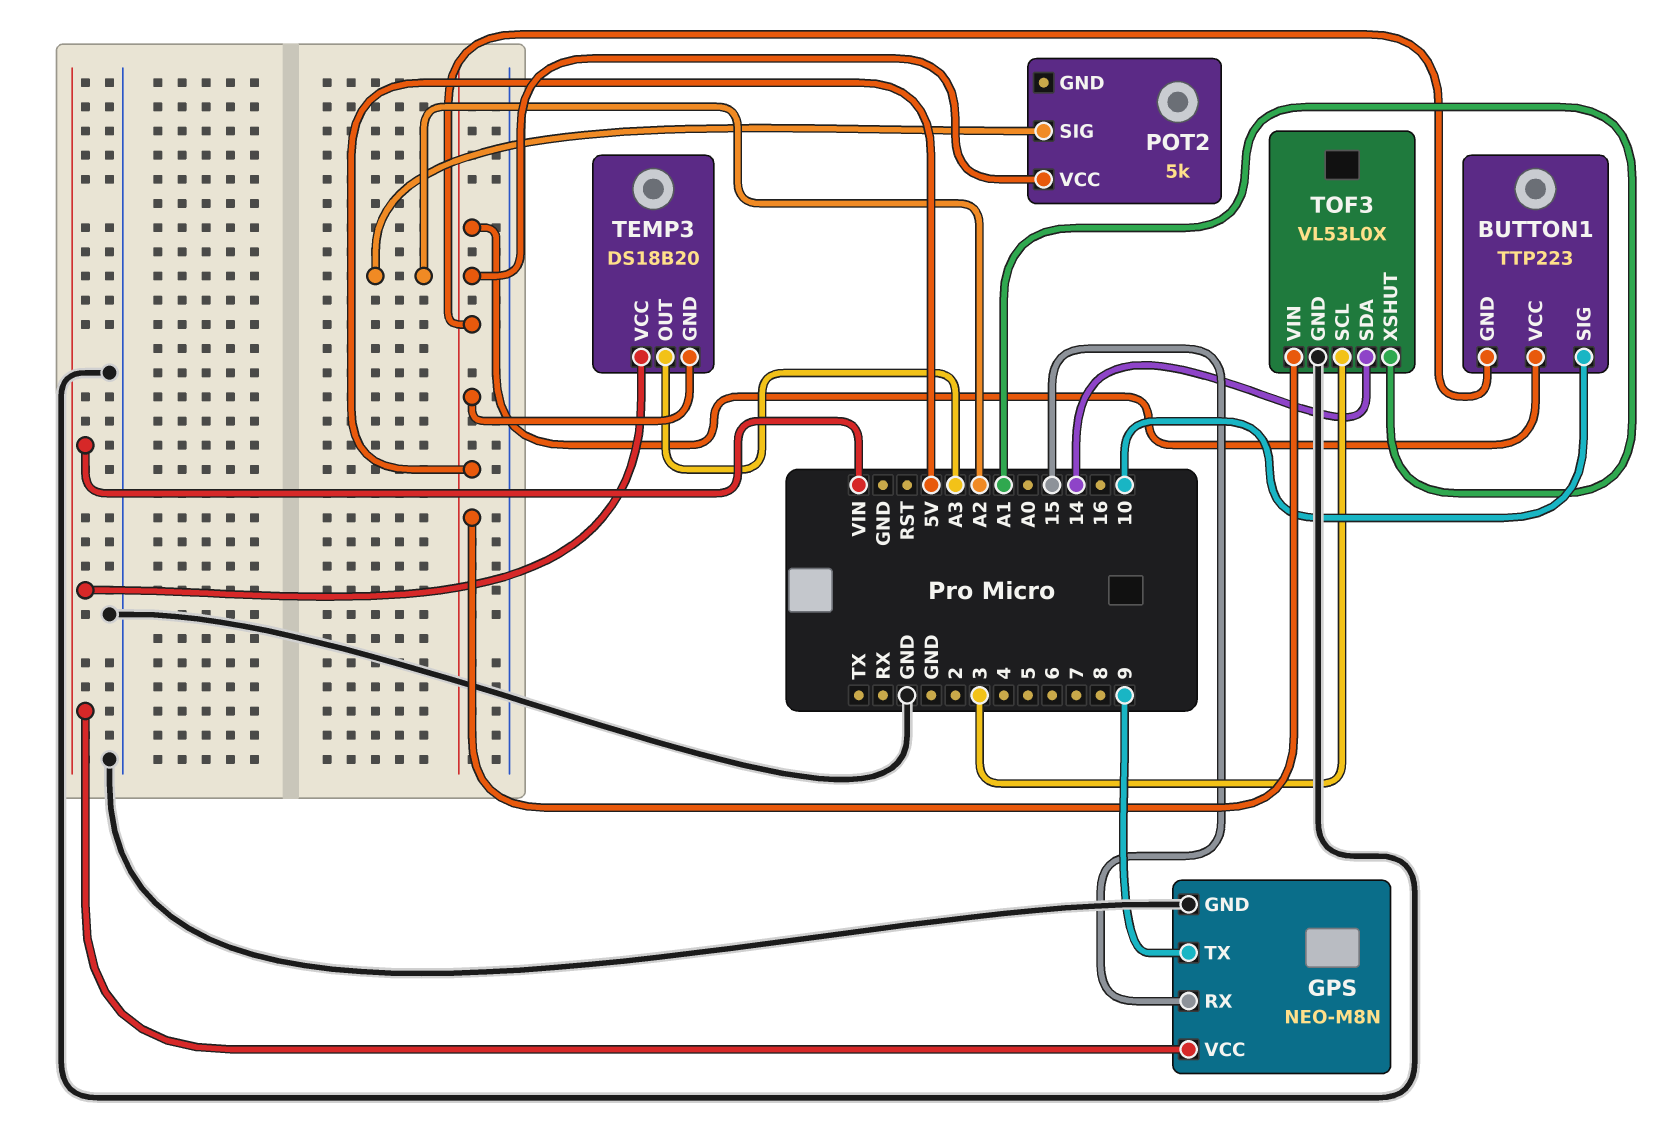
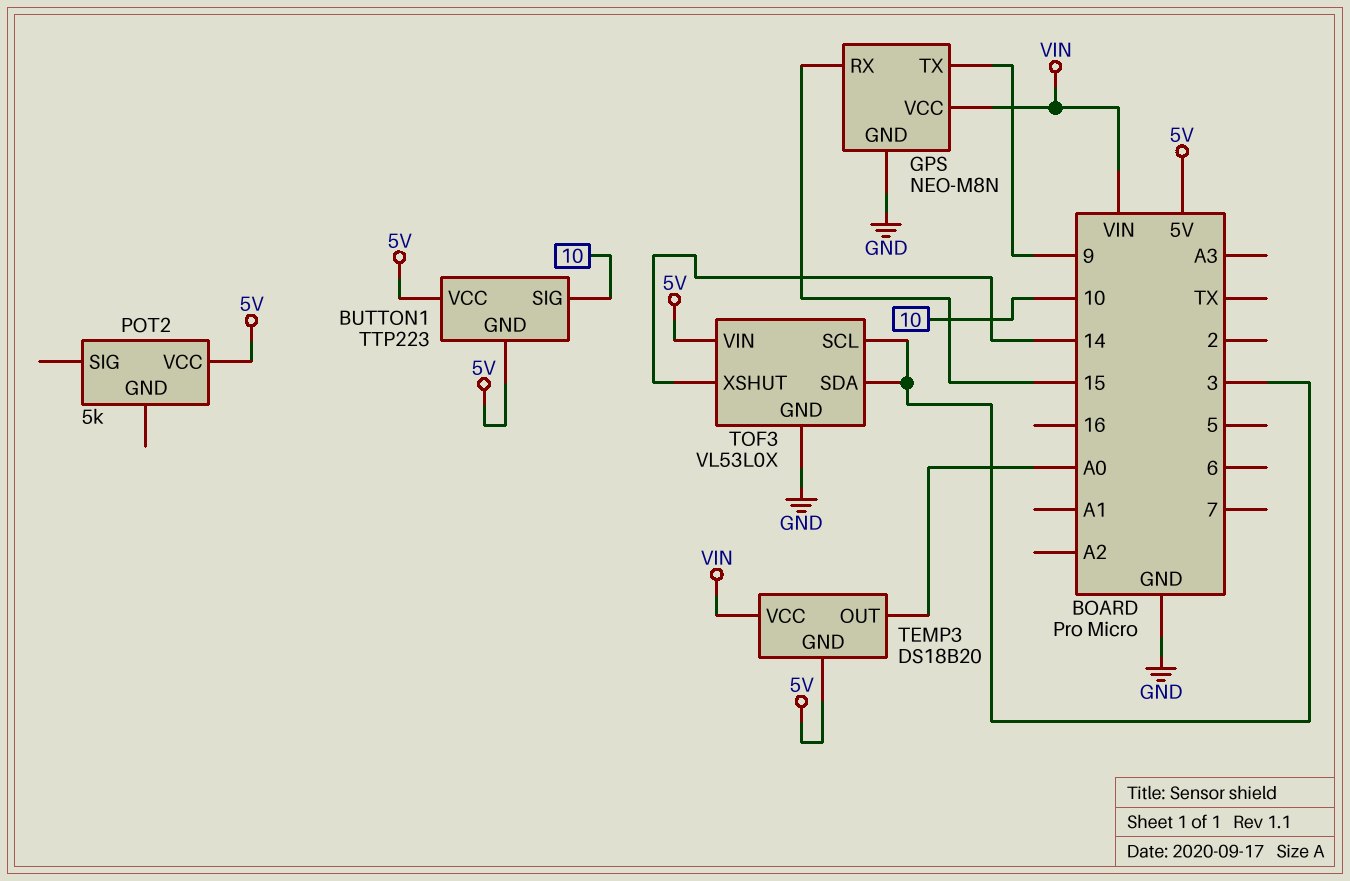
POT2 pin SIG: A2 -> none
TEMP3 pin OUT: A3 -> A0
TOF3 pin SDA: 14 -> 3
TOF3 pin XSHUT: A1 -> 14

